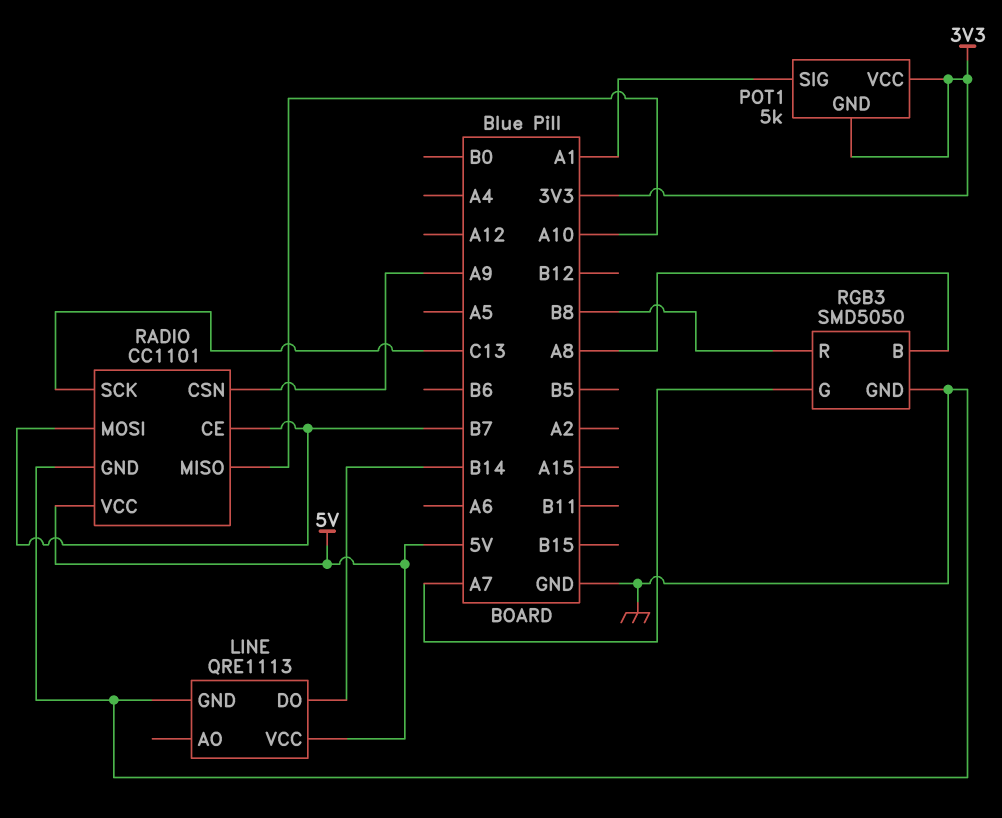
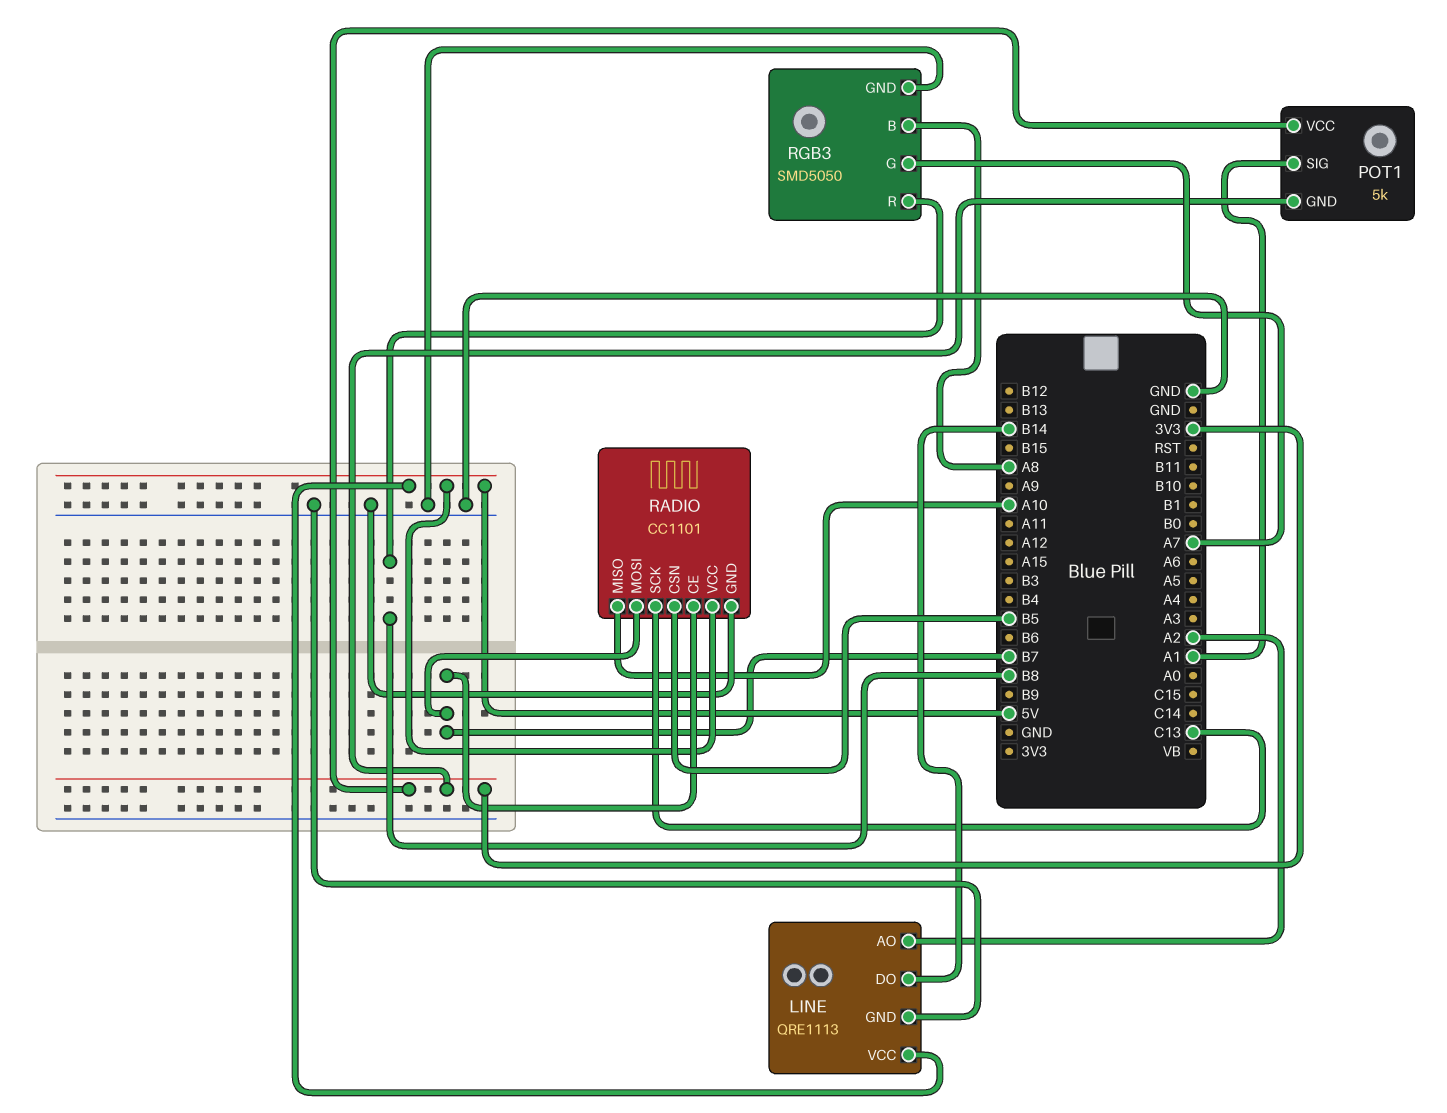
LINE pin AO: none -> A2
RADIO pin CSN: A9 -> B5

